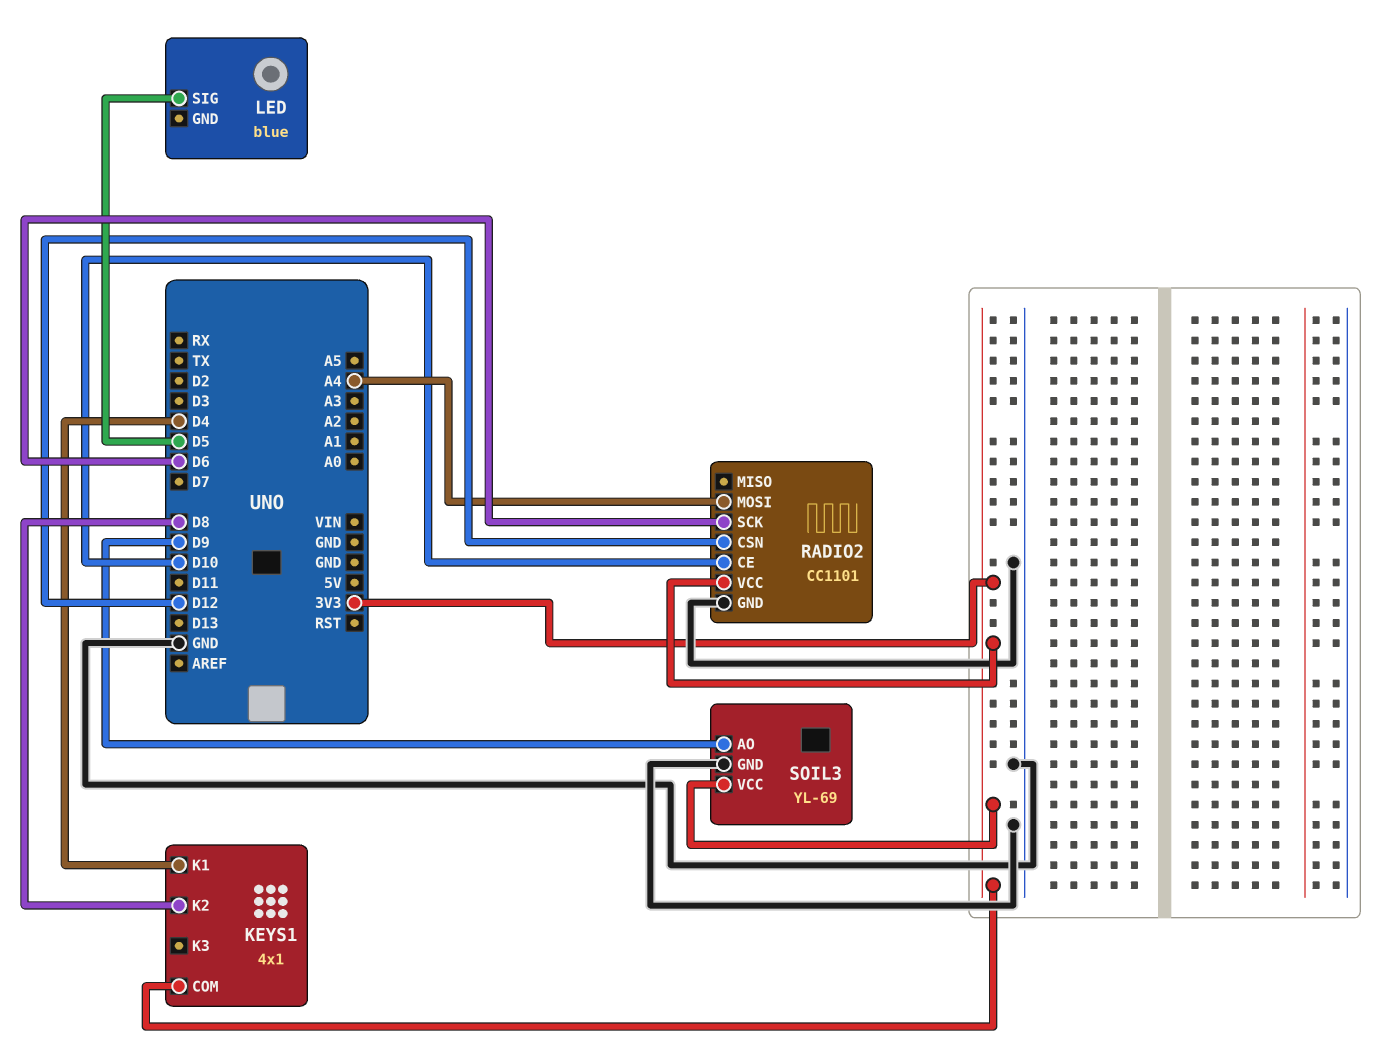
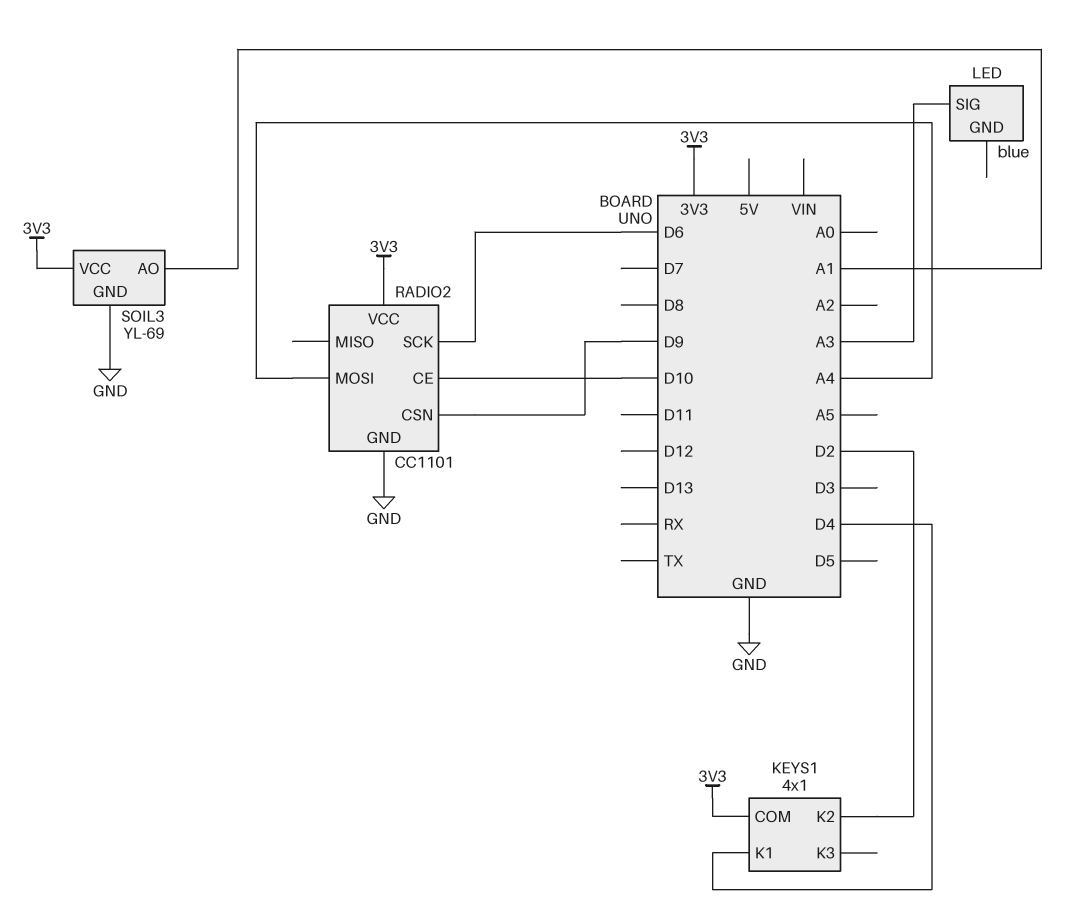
KEYS1 pin K2: D8 -> D2
LED pin SIG: D5 -> A3
RADIO2 pin CSN: D12 -> D9
SOIL3 pin AO: D9 -> A1

